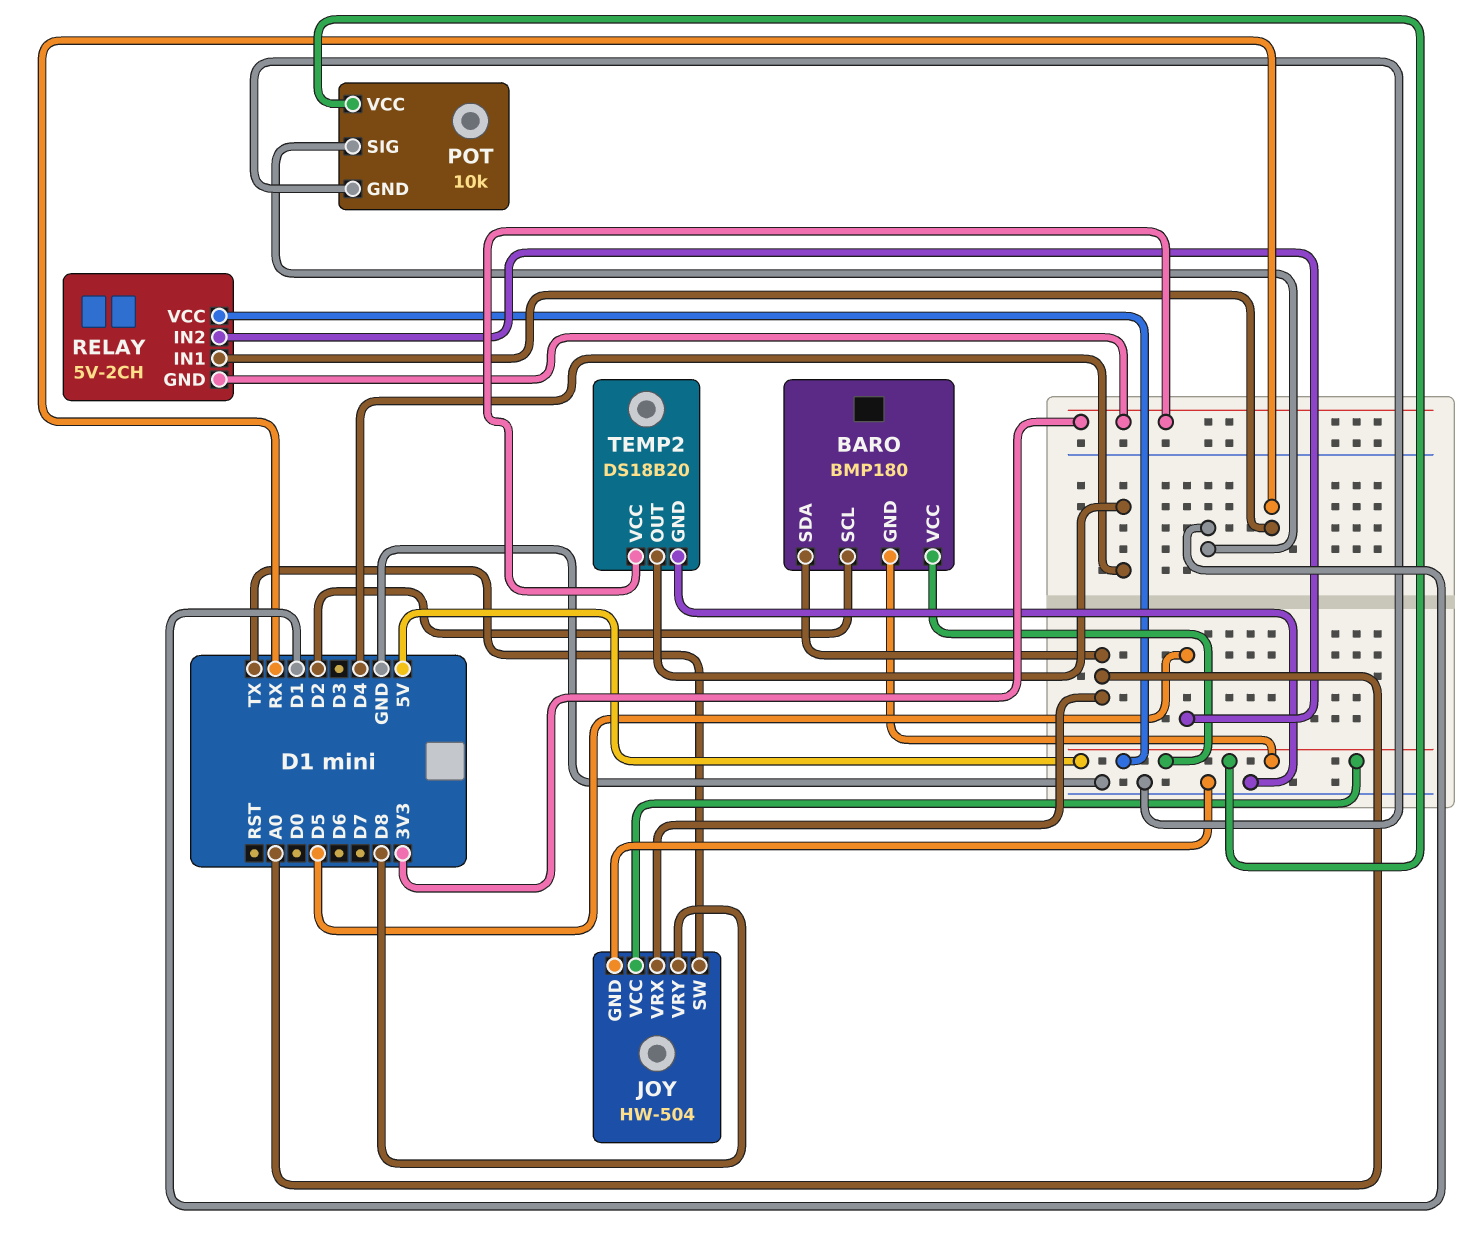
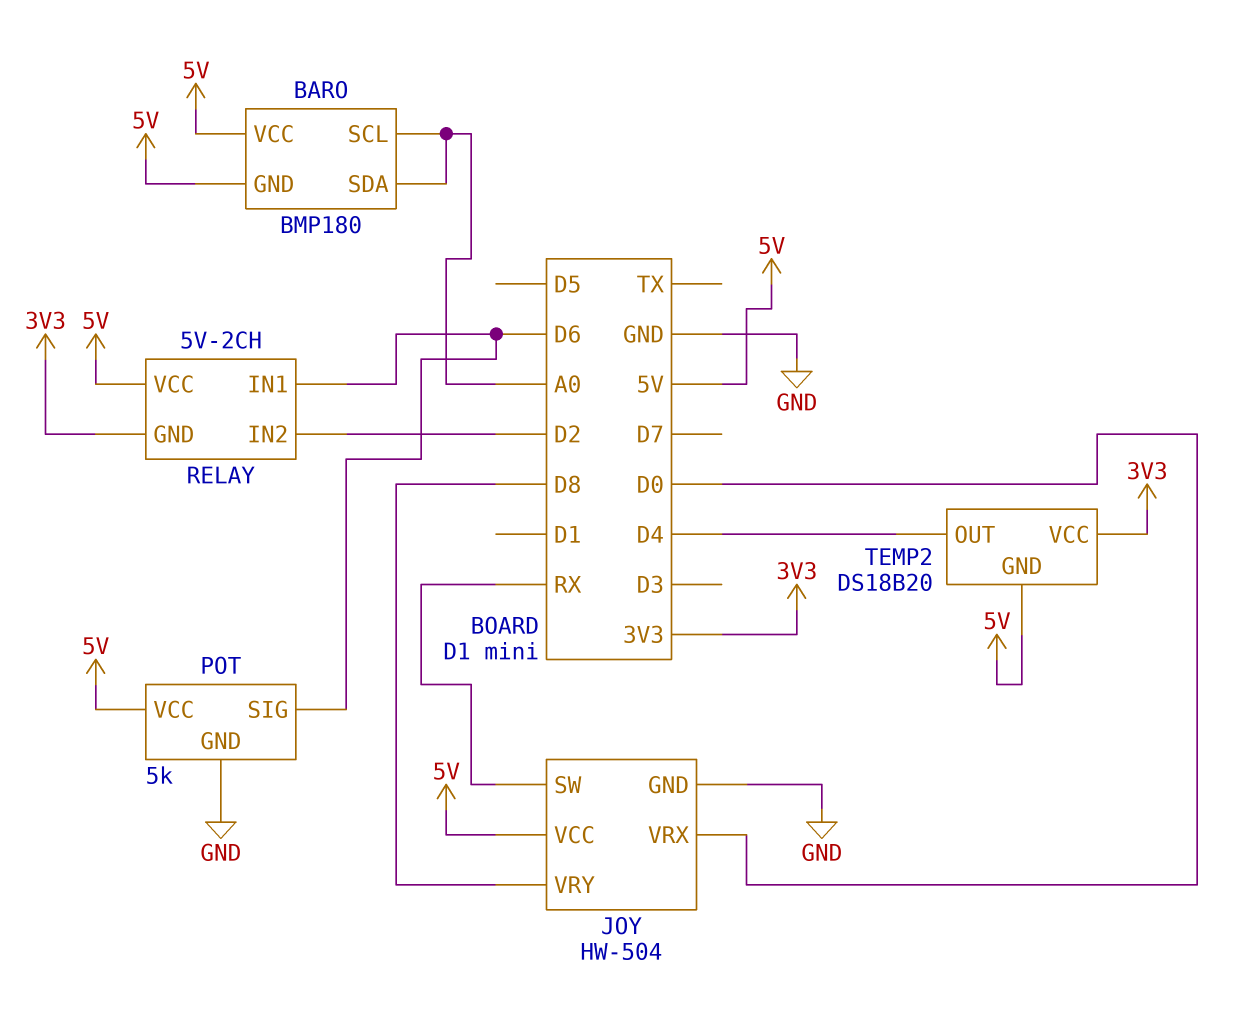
BARO pin SCL: D2 -> A0
JOY pin SW: TX -> RX
JOY pin VRX: A0 -> D0
POT: 10k -> 5k
POT pin SIG: D1 -> D6
RELAY pin IN1: RX -> D6
RELAY pin IN2: D5 -> D2
TEMP2 pin GND: GND -> 5V

